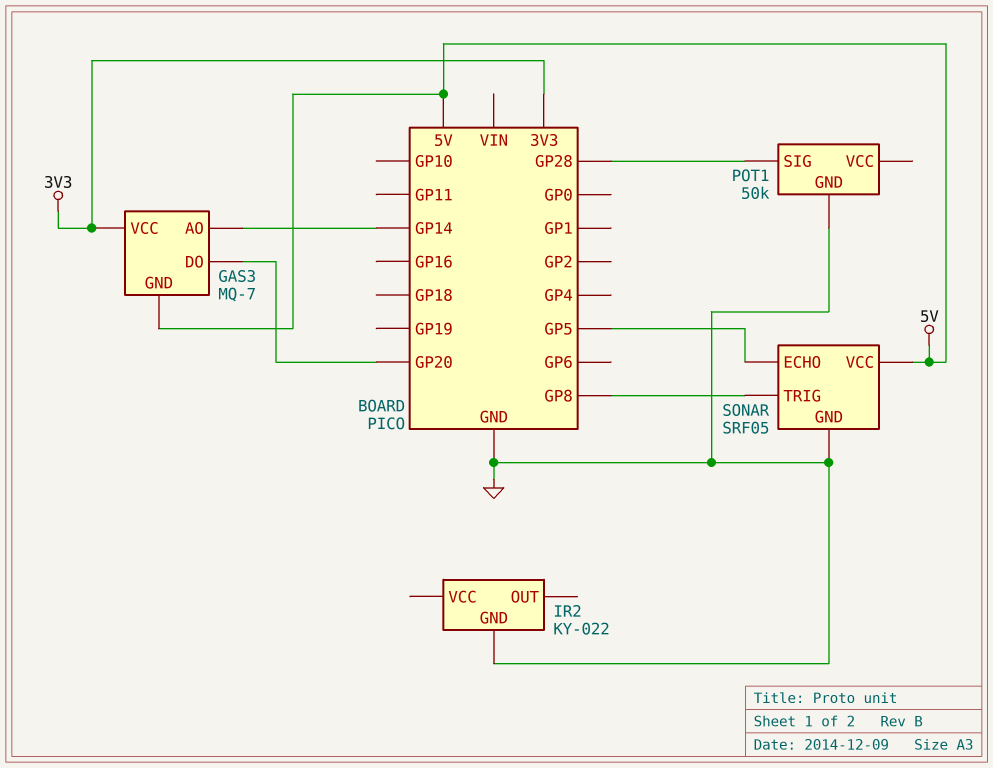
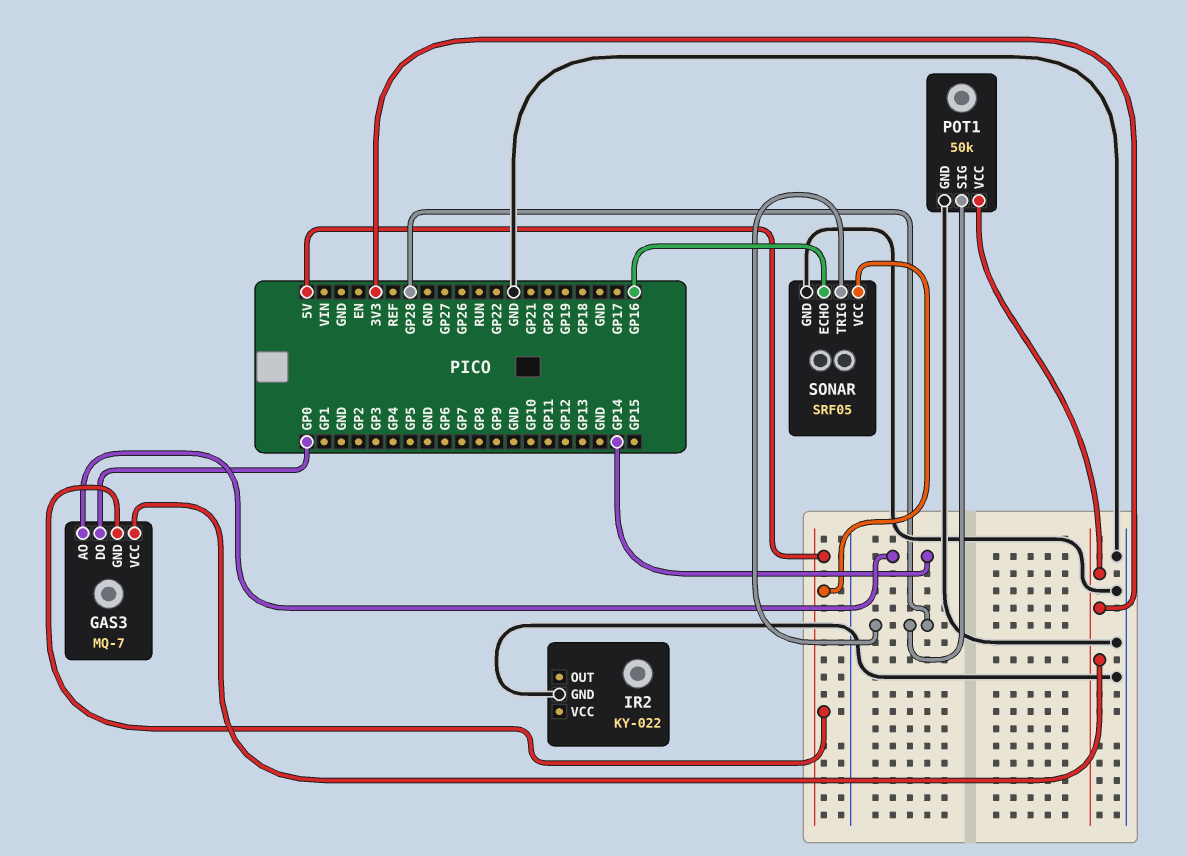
GAS3 pin DO: GP20 -> GP0
POT1 pin VCC: none -> 3V3
SONAR pin ECHO: GP5 -> GP16
SONAR pin TRIG: GP8 -> GP28

